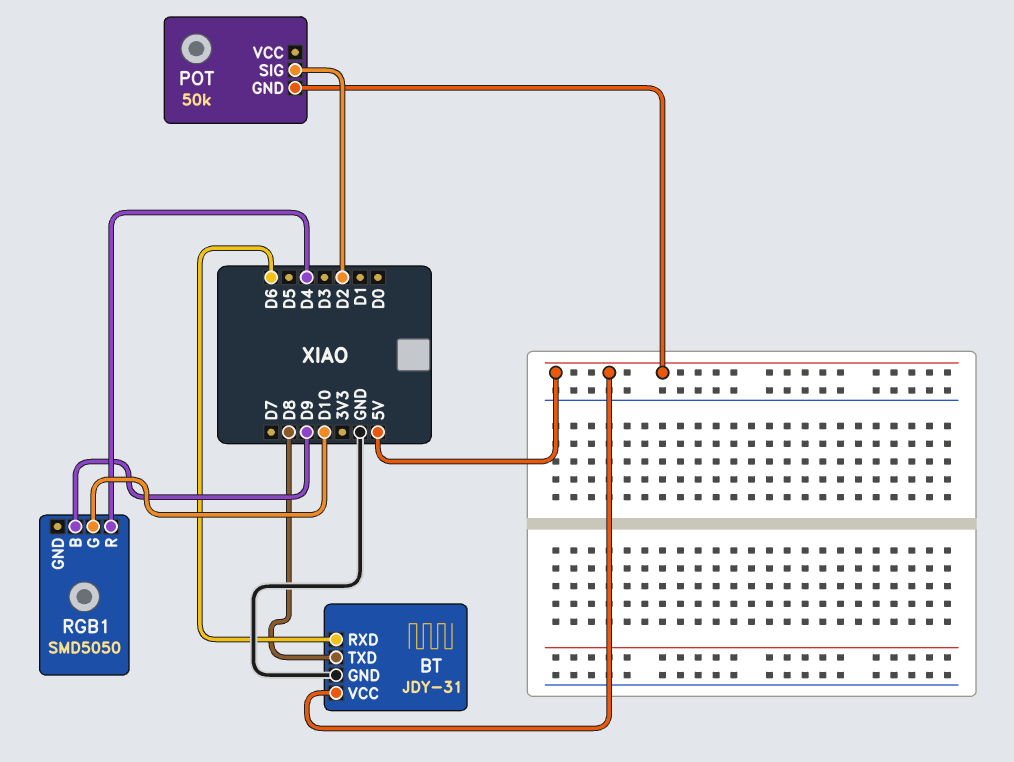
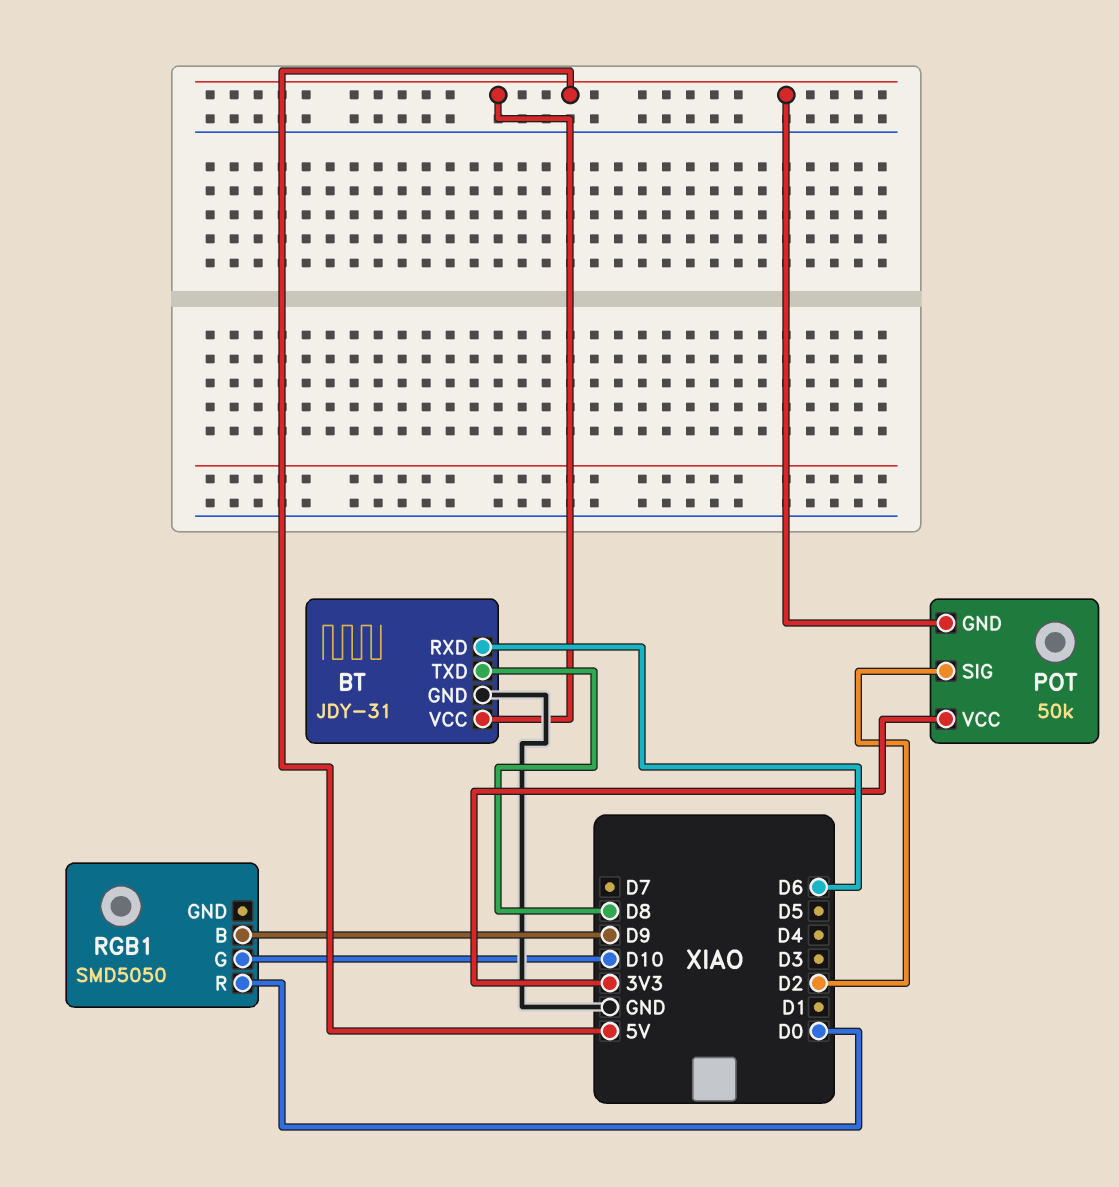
POT pin VCC: none -> 3V3
RGB1 pin R: D4 -> D0

